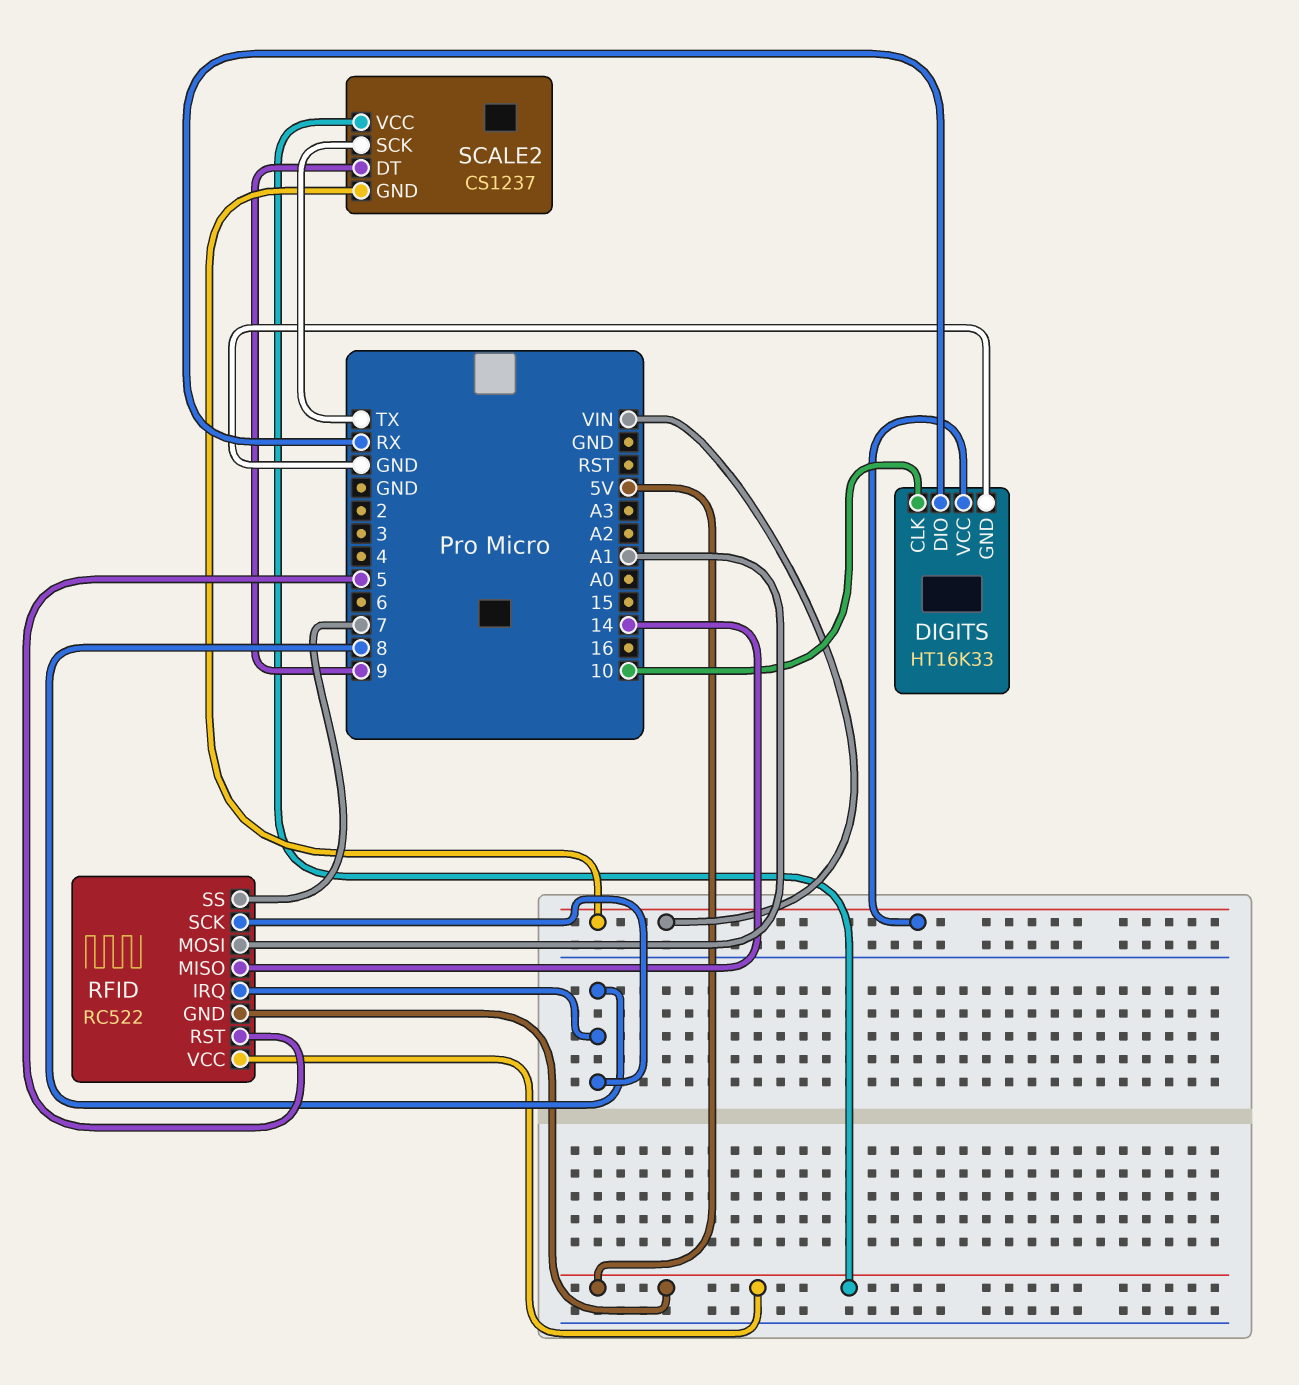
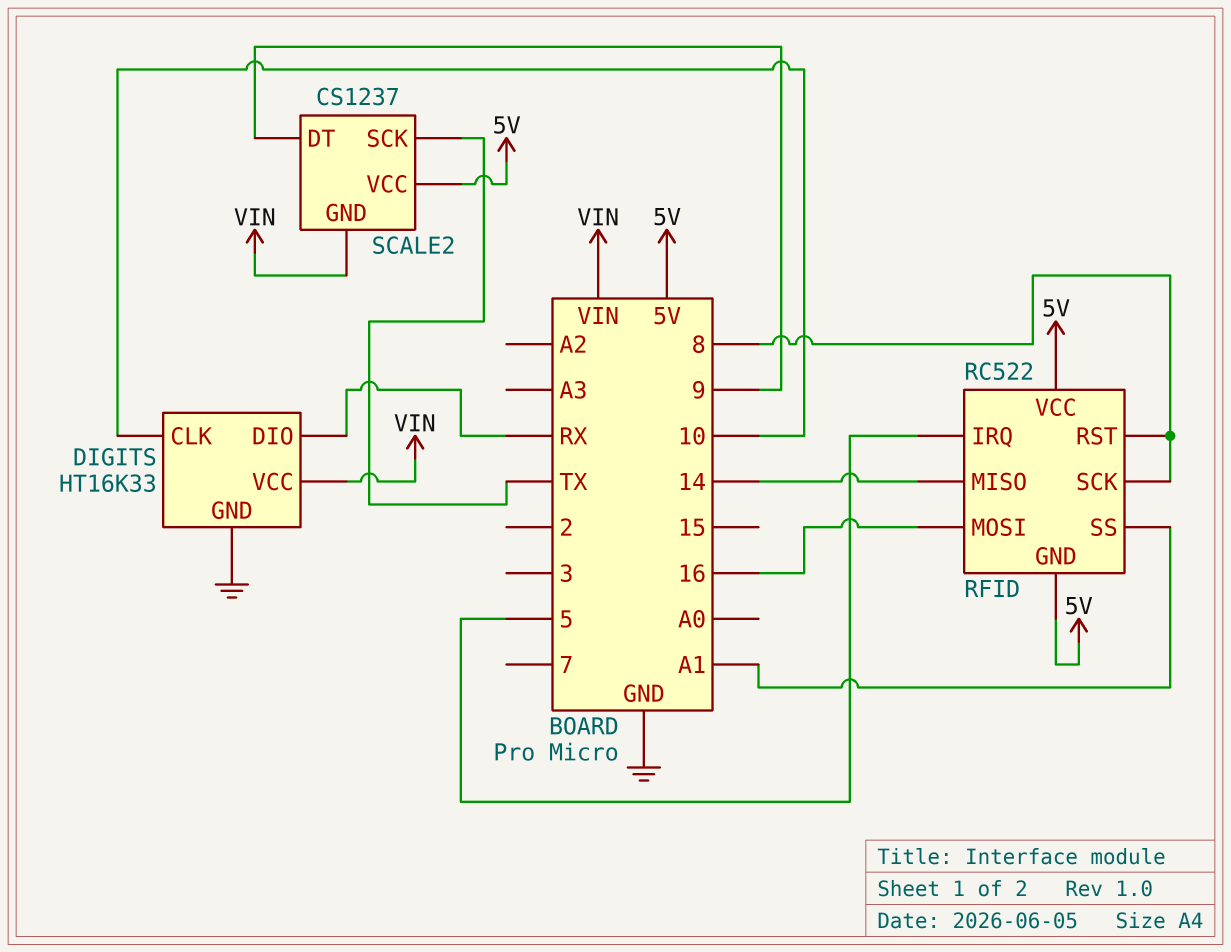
RFID pin IRQ: 8 -> 5
RFID pin MOSI: A1 -> 16
RFID pin RST: 5 -> 8
RFID pin SS: 7 -> A1

